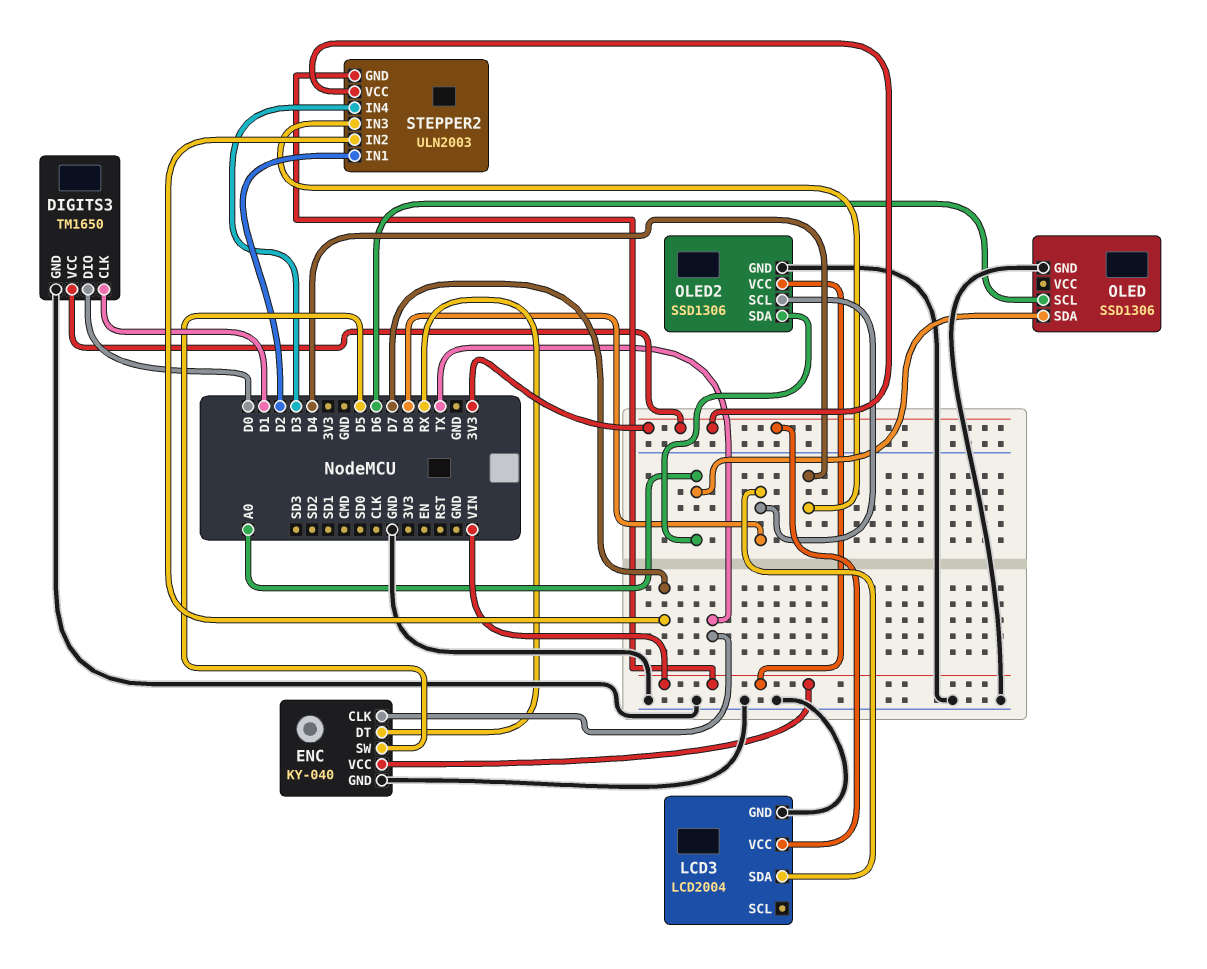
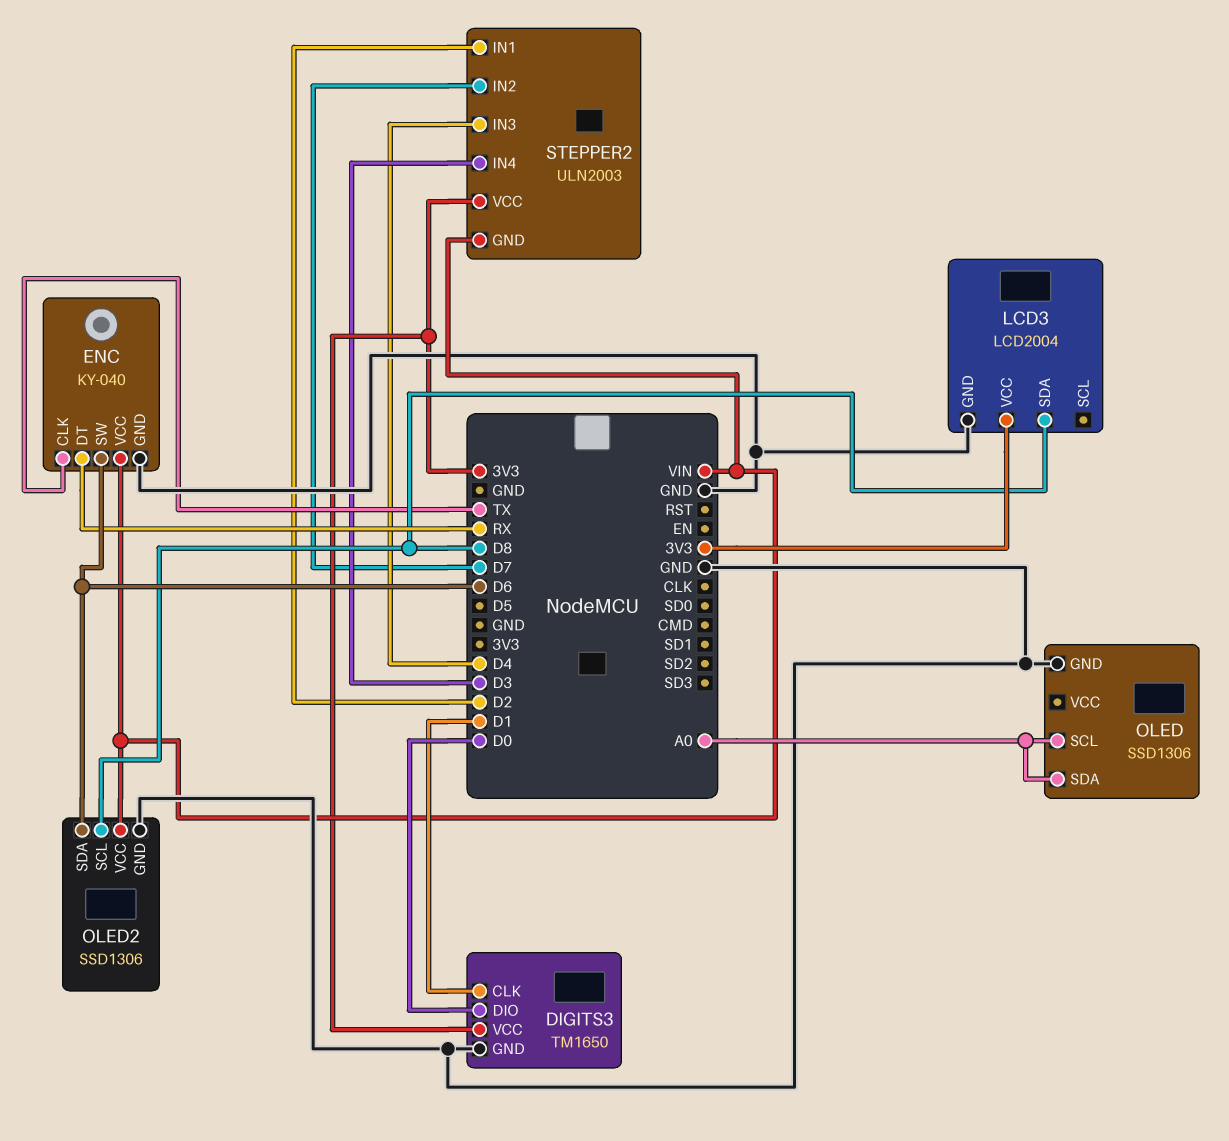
ENC pin SW: D5 -> D6
OLED pin SCL: D6 -> A0
OLED2 pin SDA: A0 -> D6

